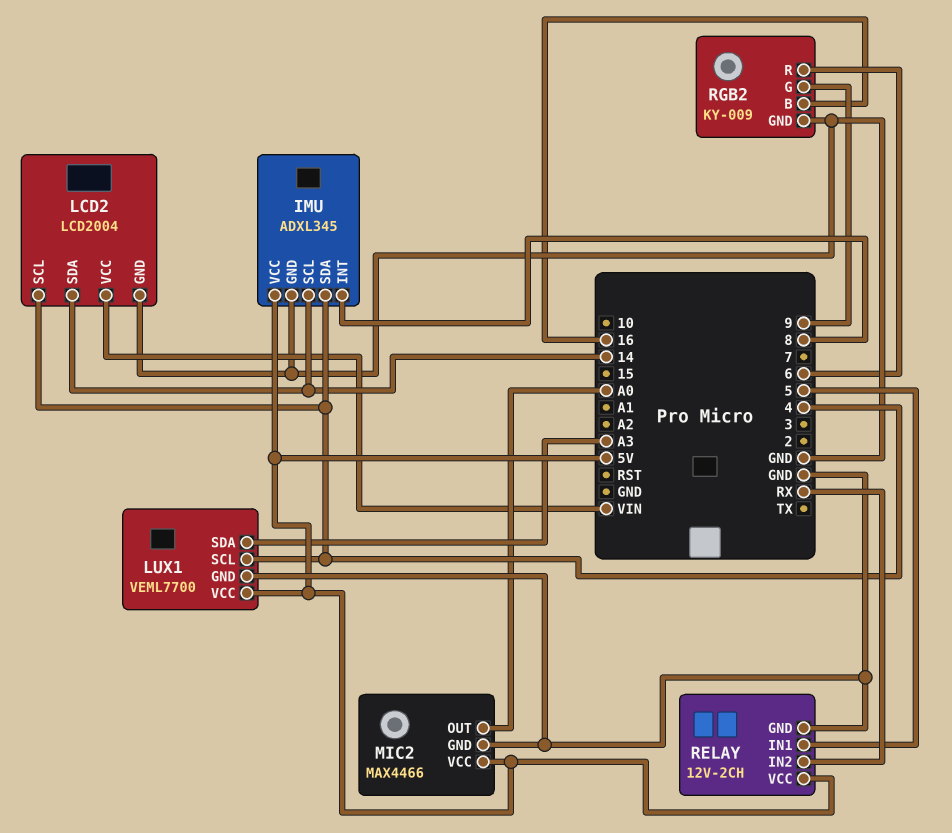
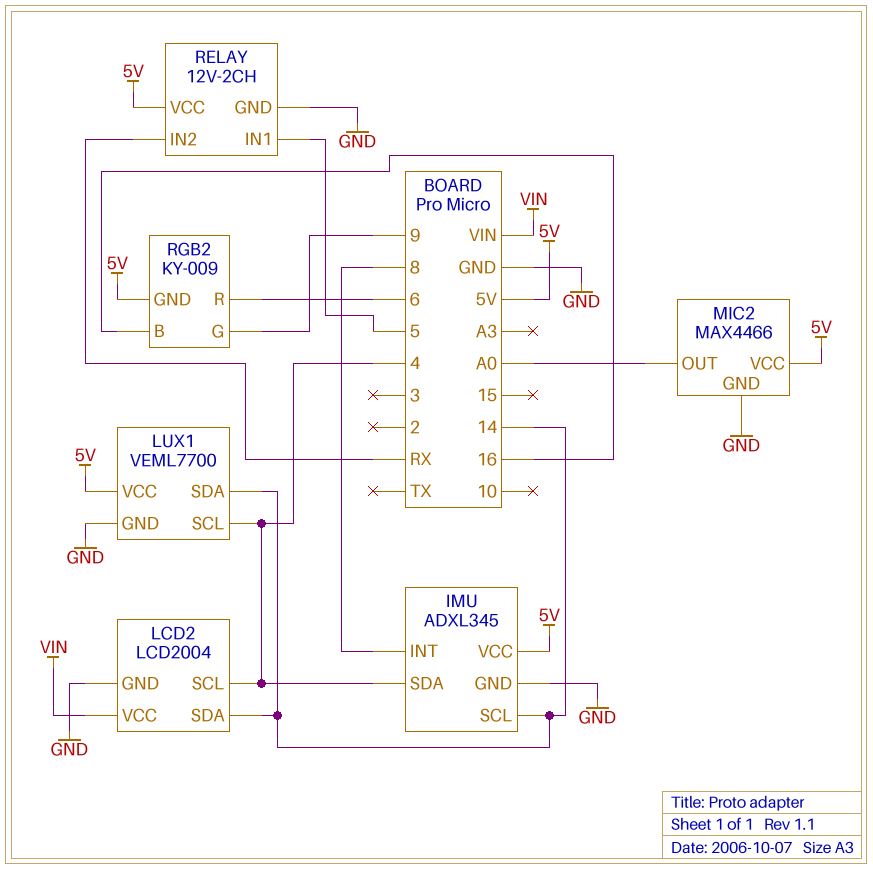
LUX1 pin SDA: A3 -> 14
RGB2 pin GND: GND -> 5V

